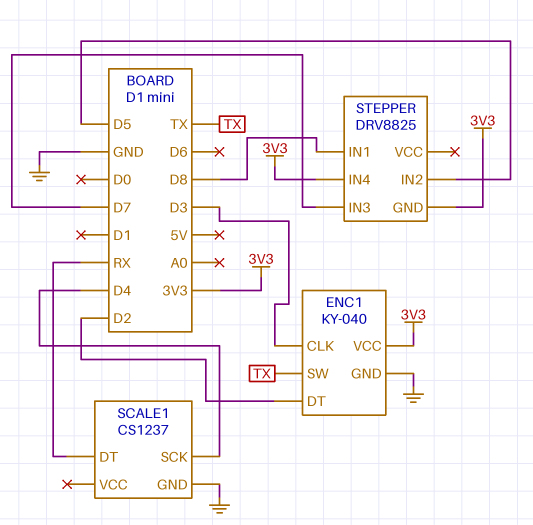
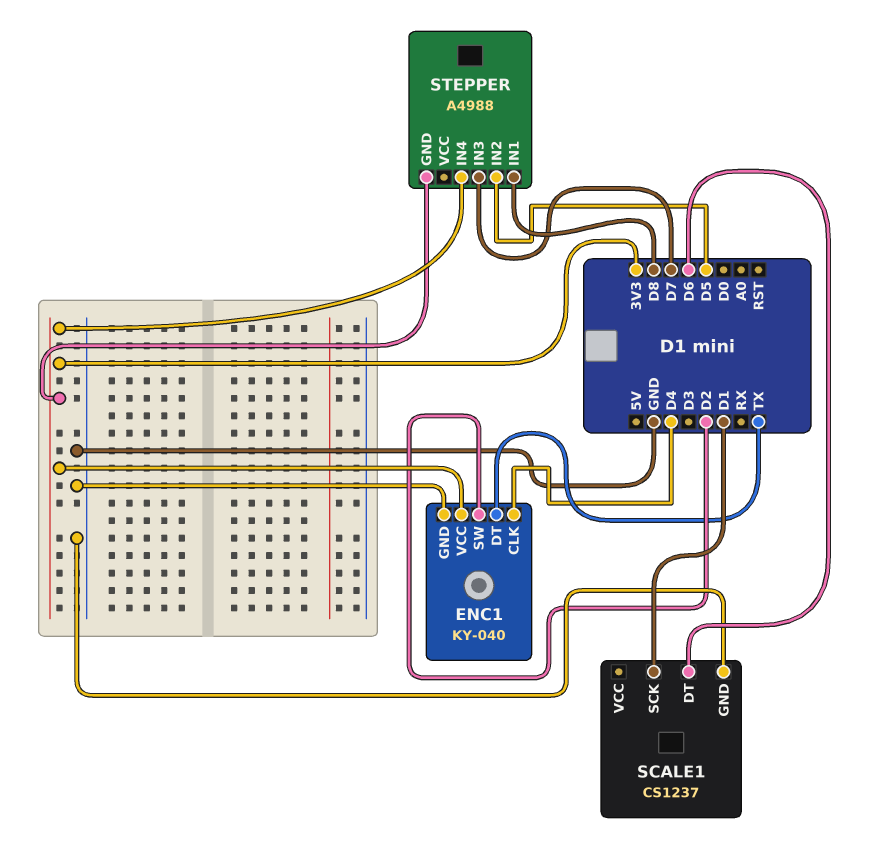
ENC1 pin CLK: D3 -> D4
ENC1 pin DT: D2 -> TX
ENC1 pin SW: TX -> D2
SCALE1 pin DT: RX -> D6
SCALE1 pin SCK: D4 -> D1
STEPPER: DRV8825 -> A4988

